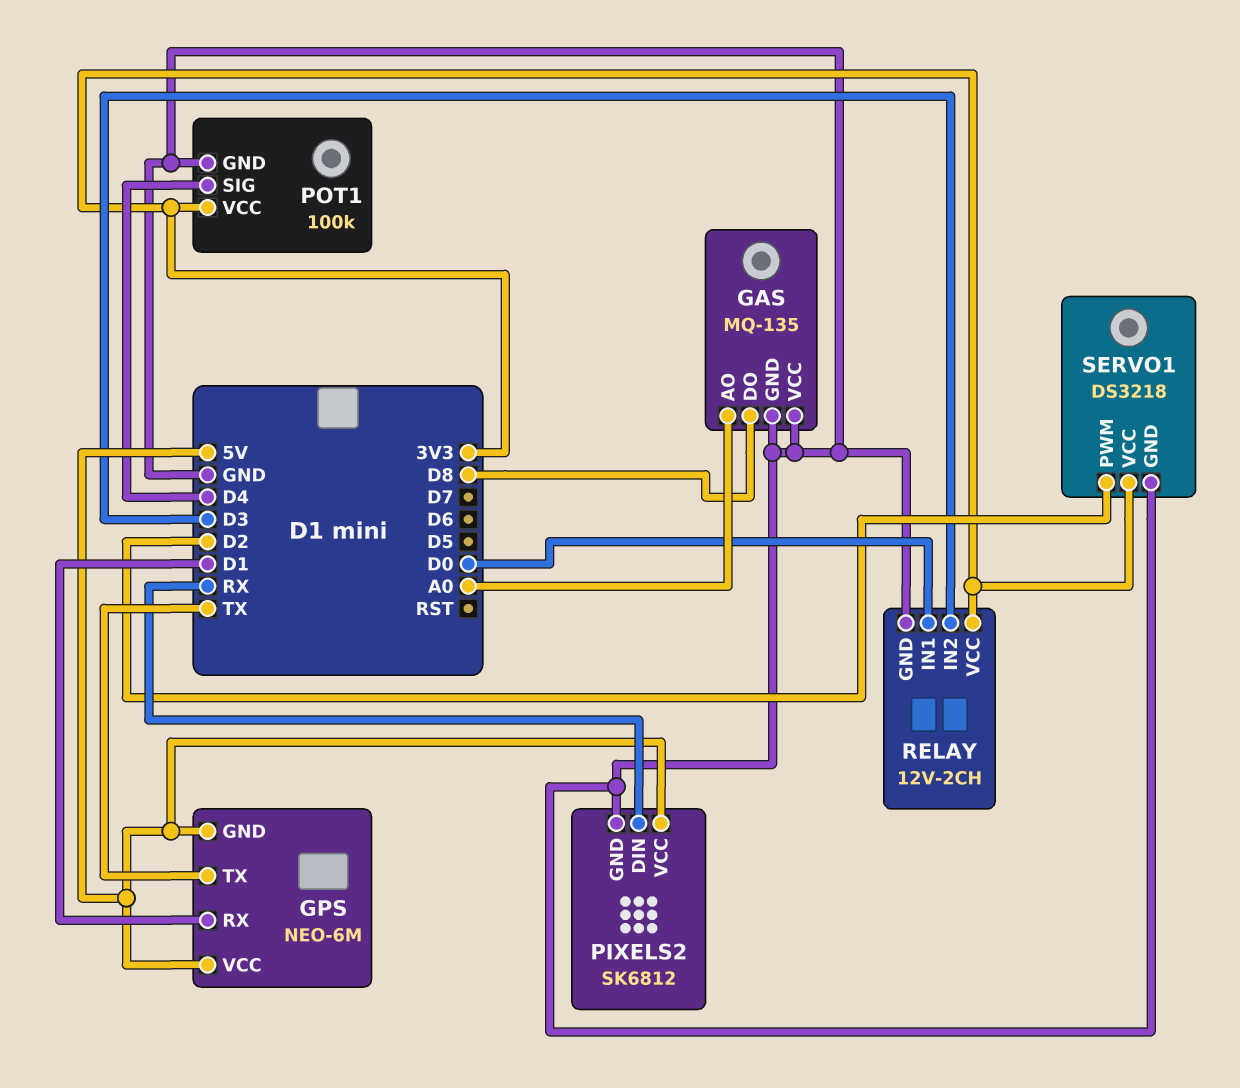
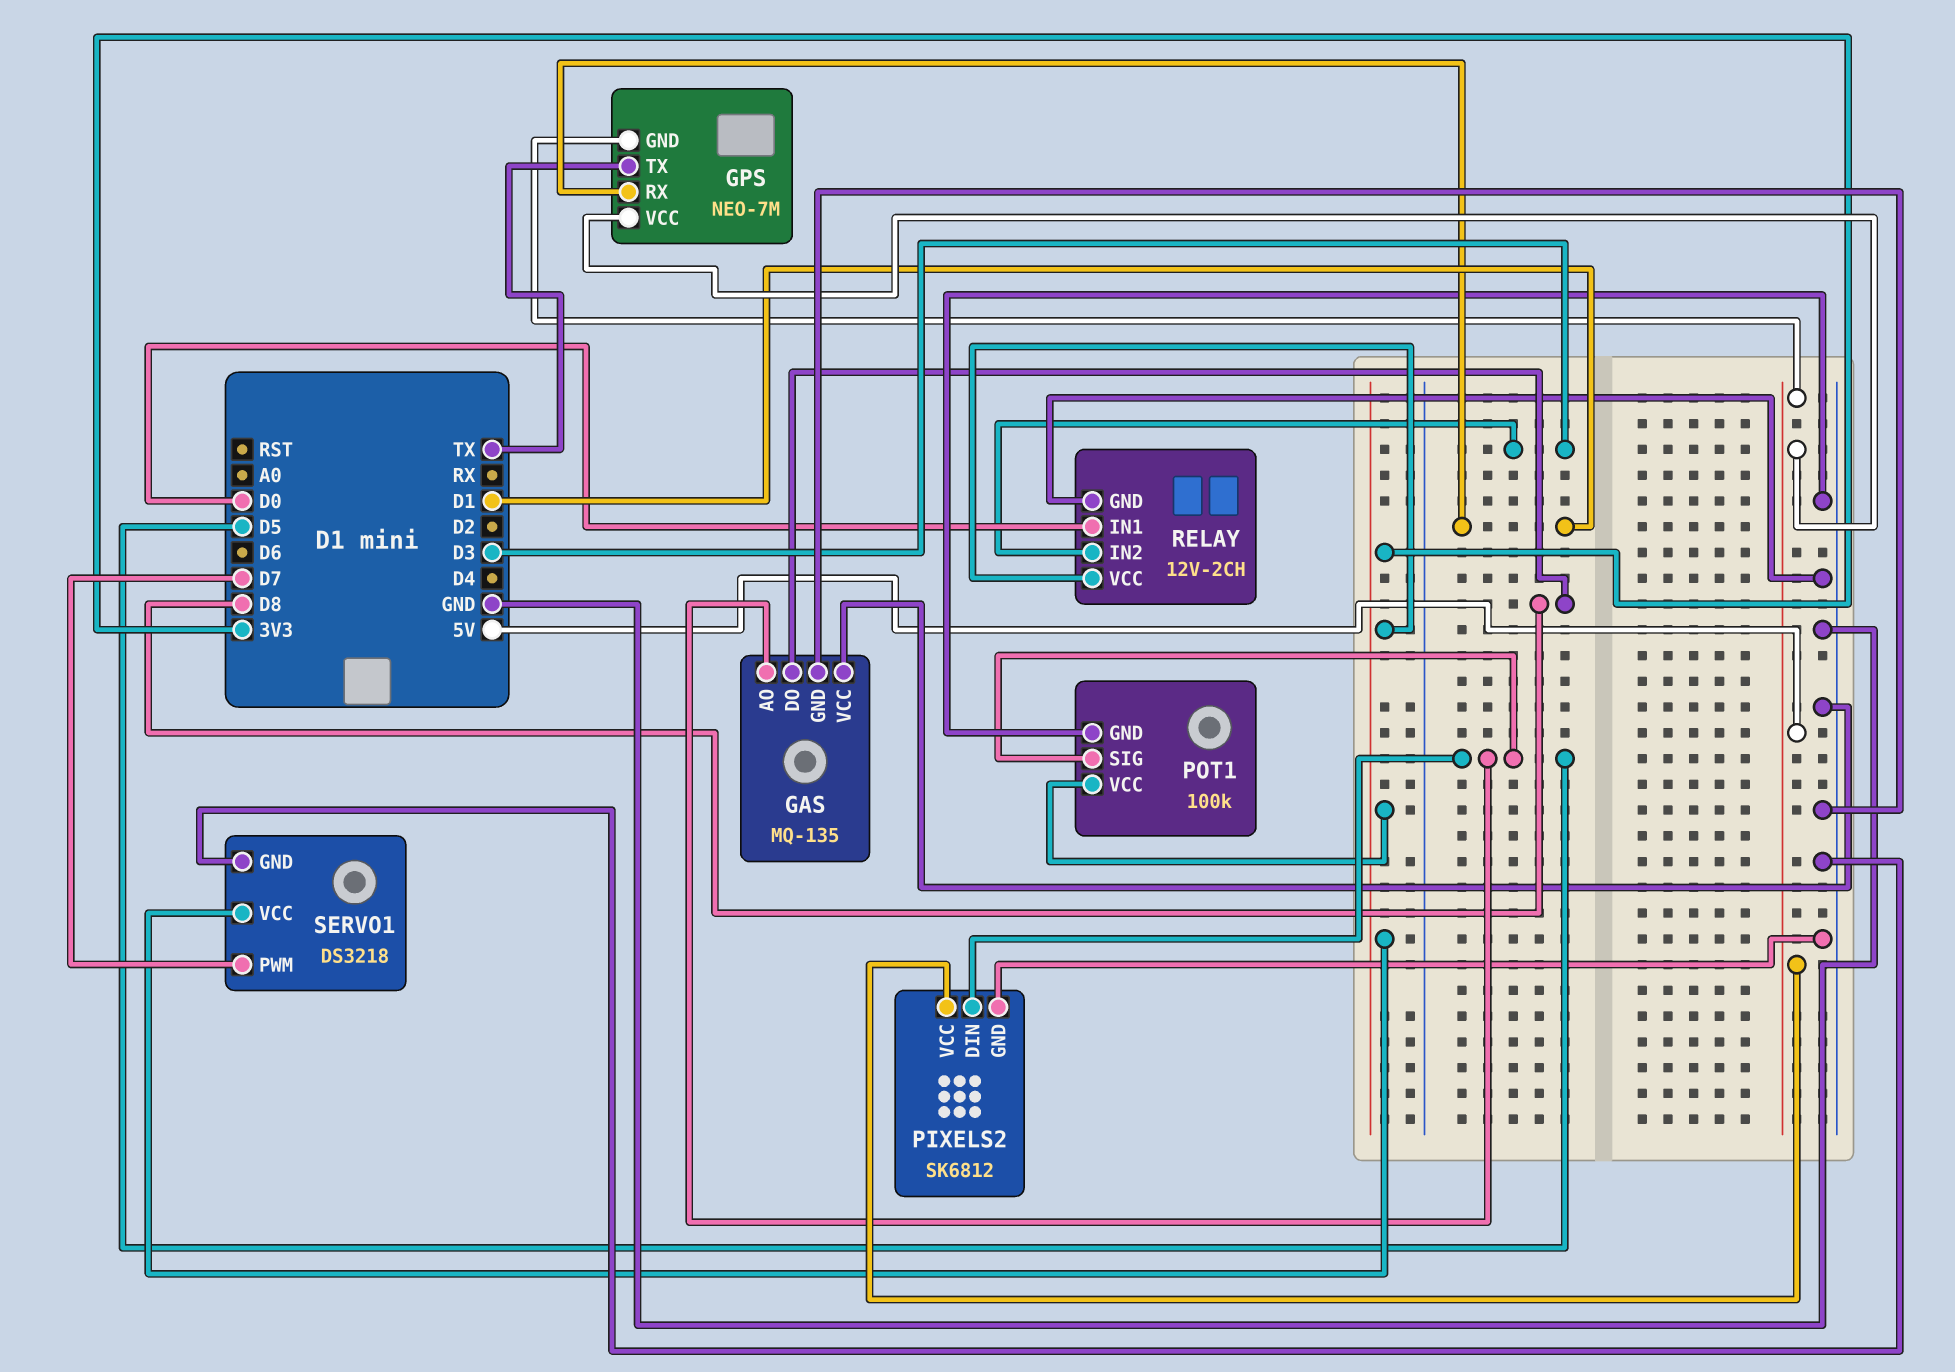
GAS pin AO: A0 -> D5
GPS: NEO-6M -> NEO-7M
PIXELS2 pin DIN: RX -> D5
POT1 pin SIG: D4 -> D5
SERVO1 pin PWM: D2 -> D7

